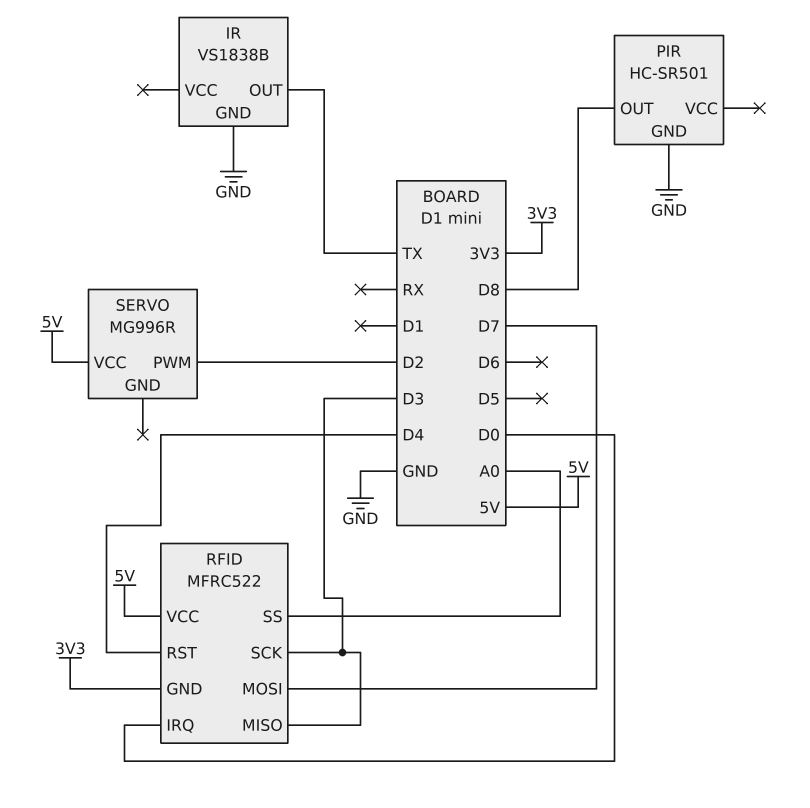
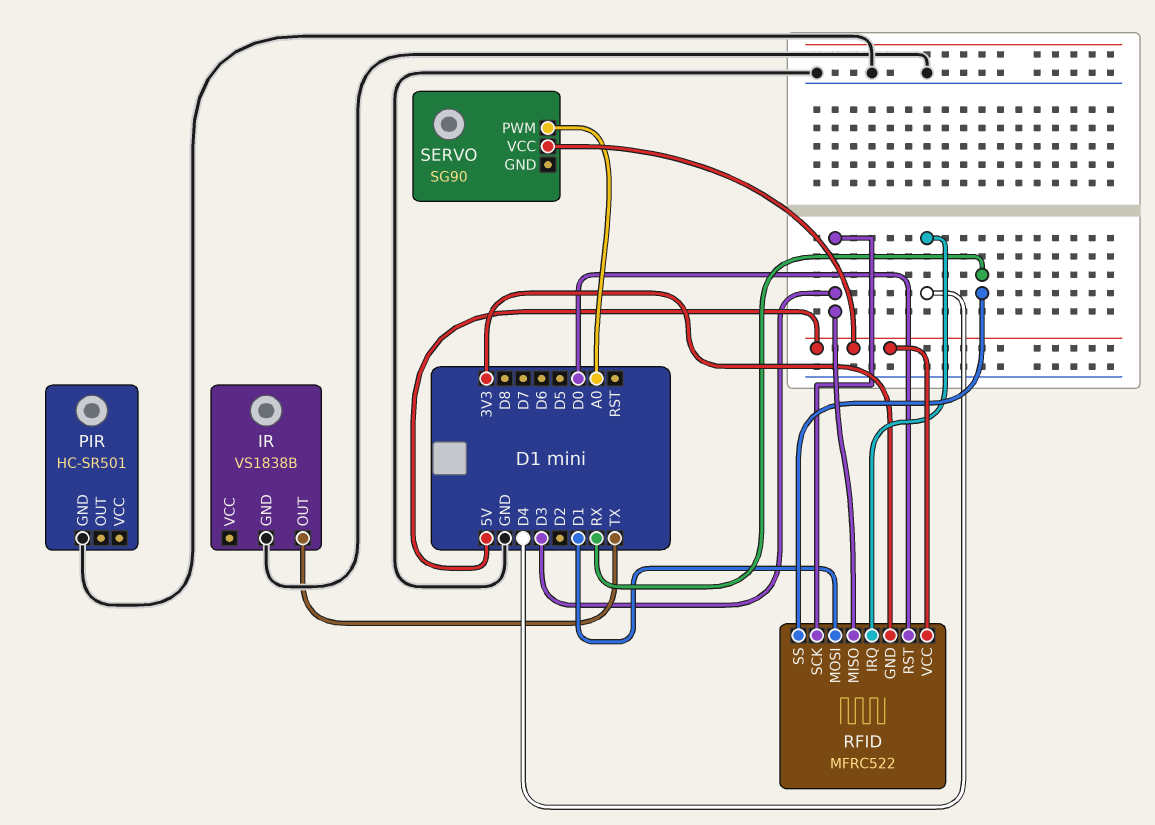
PIR pin OUT: D8 -> none
RFID pin IRQ: D0 -> D4
RFID pin MOSI: D7 -> D1
RFID pin RST: D4 -> D0
RFID pin SS: A0 -> RX
SERVO: MG996R -> SG90
SERVO pin PWM: D2 -> A0

